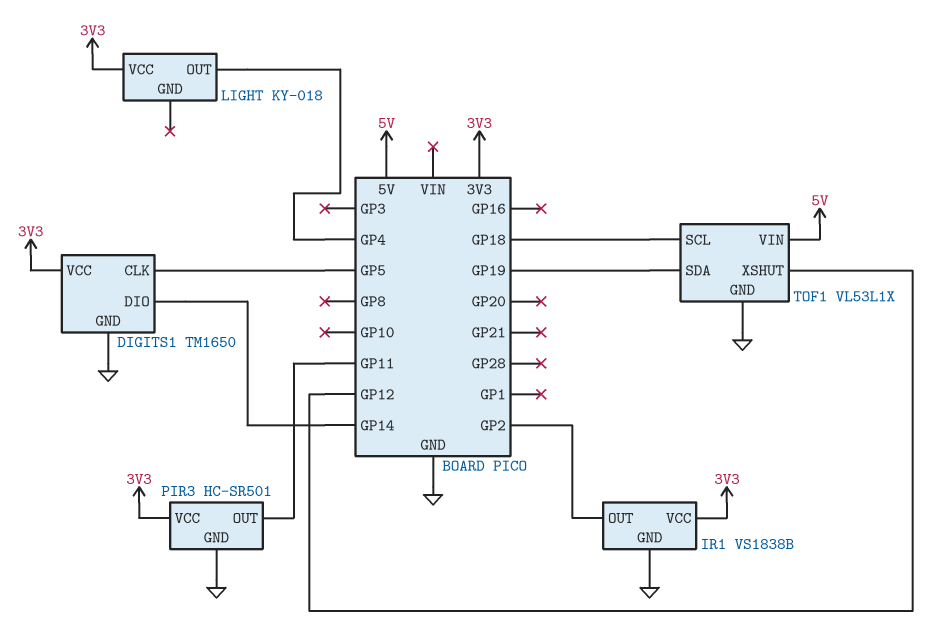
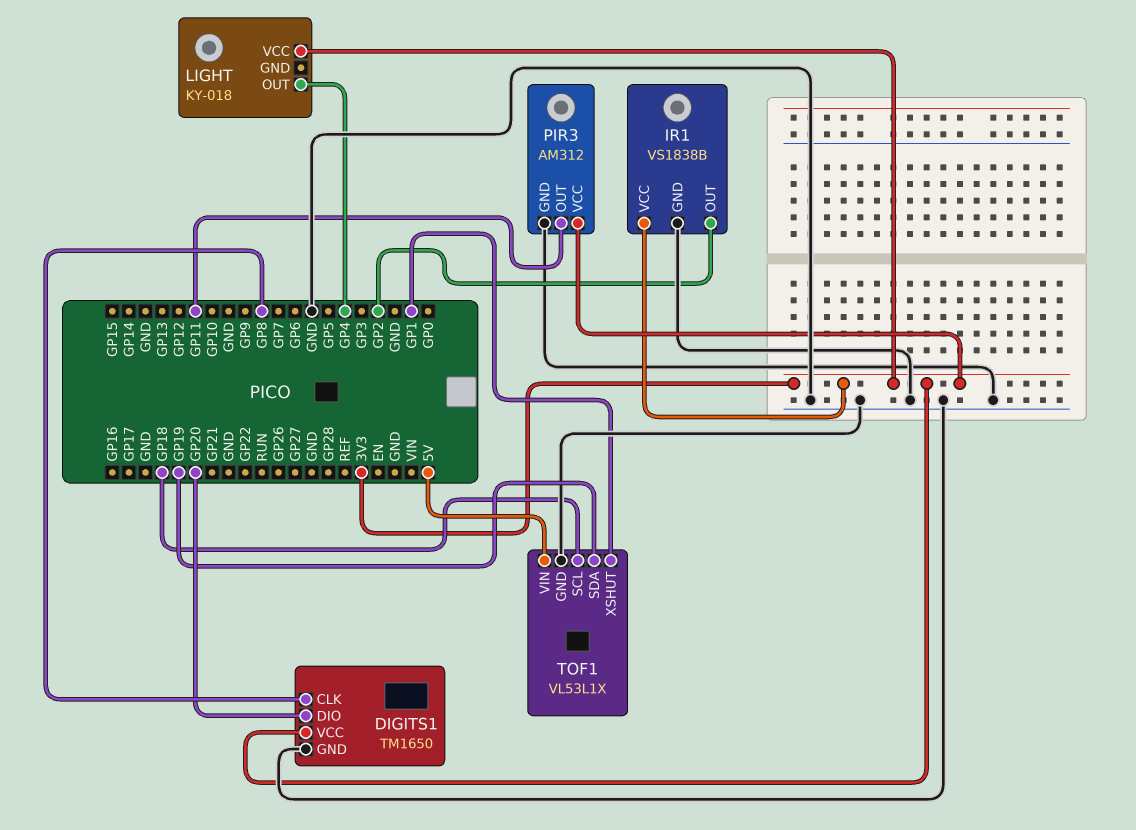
DIGITS1 pin CLK: GP5 -> GP8
DIGITS1 pin DIO: GP14 -> GP20
PIR3: HC-SR501 -> AM312
TOF1 pin XSHUT: GP12 -> GP1

